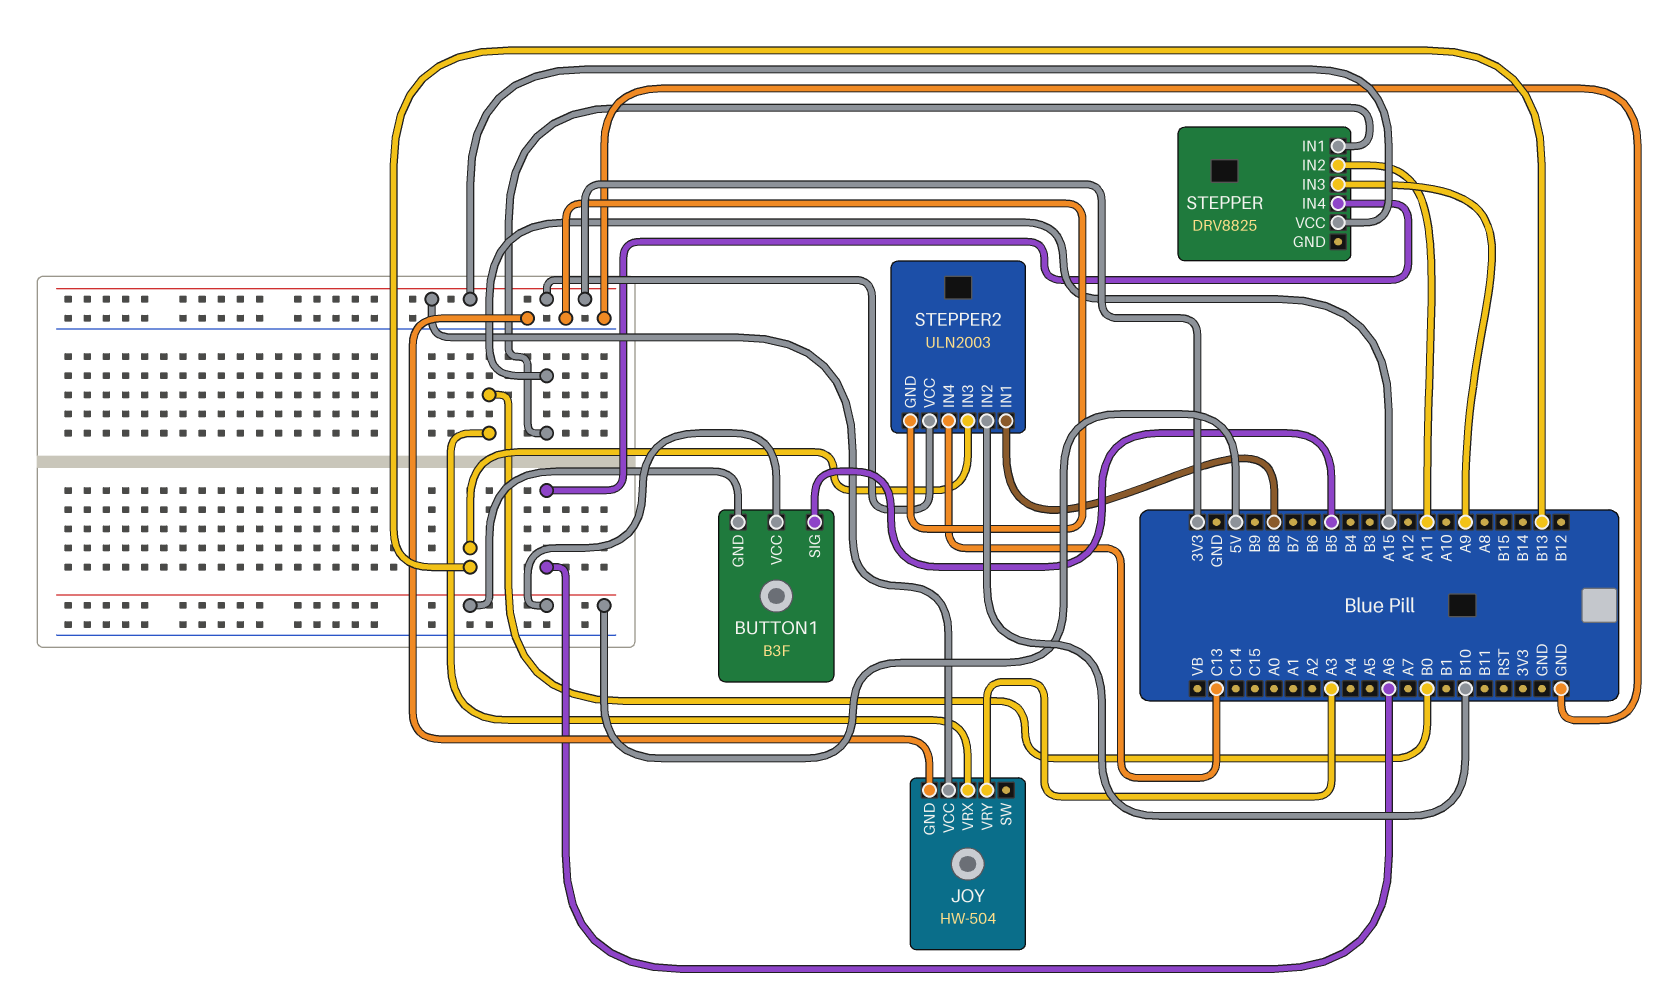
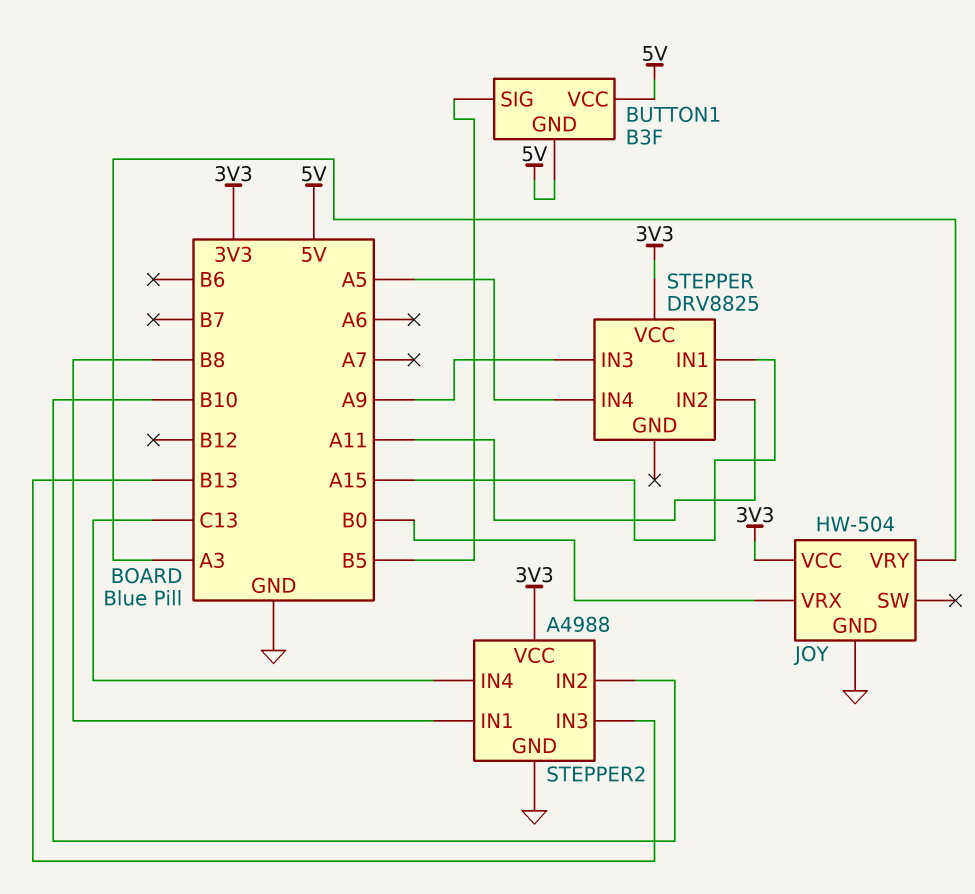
STEPPER pin IN4: A6 -> A5
STEPPER2: ULN2003 -> A4988

